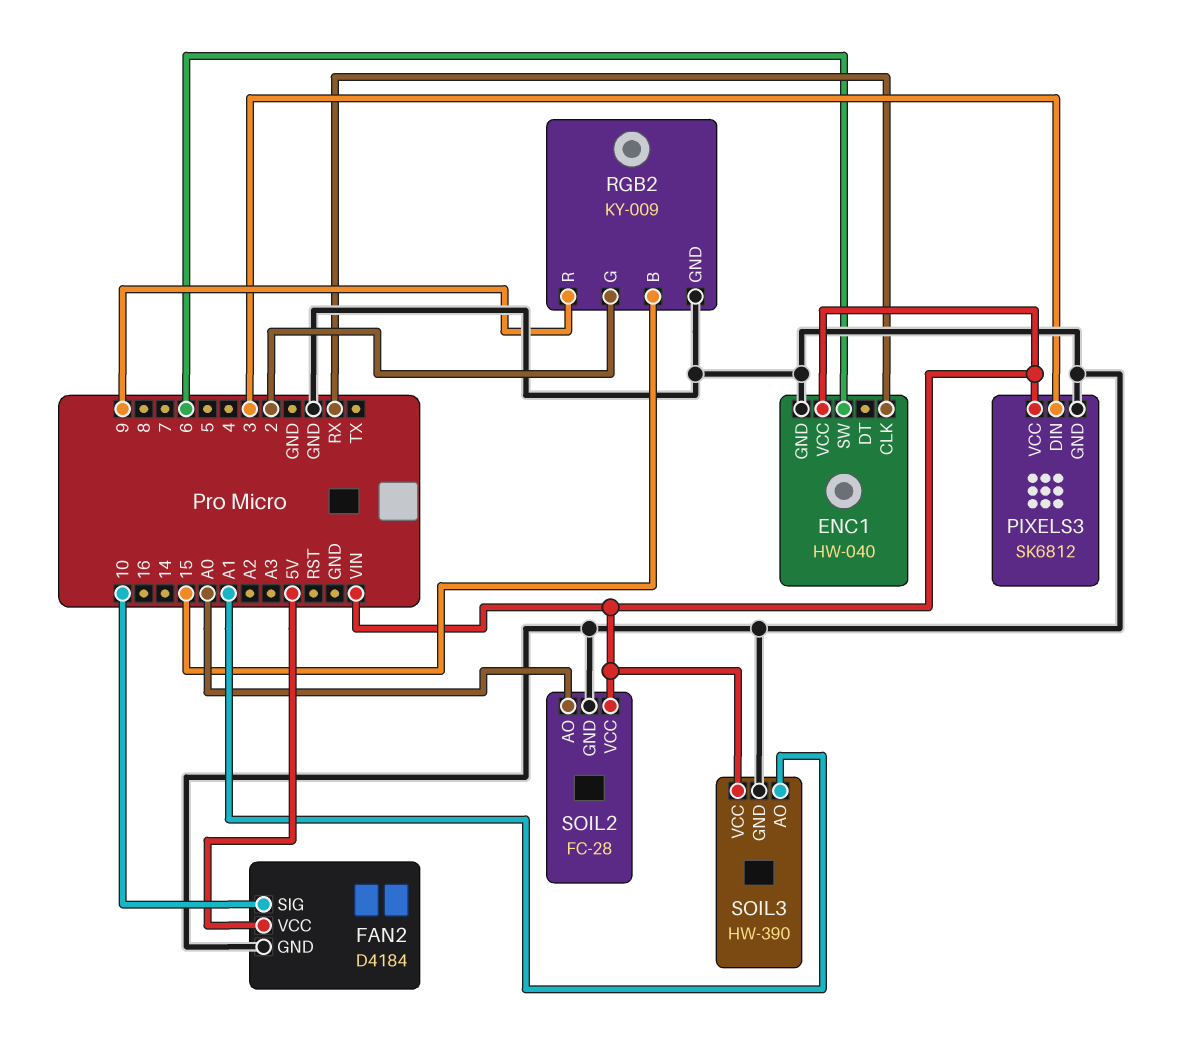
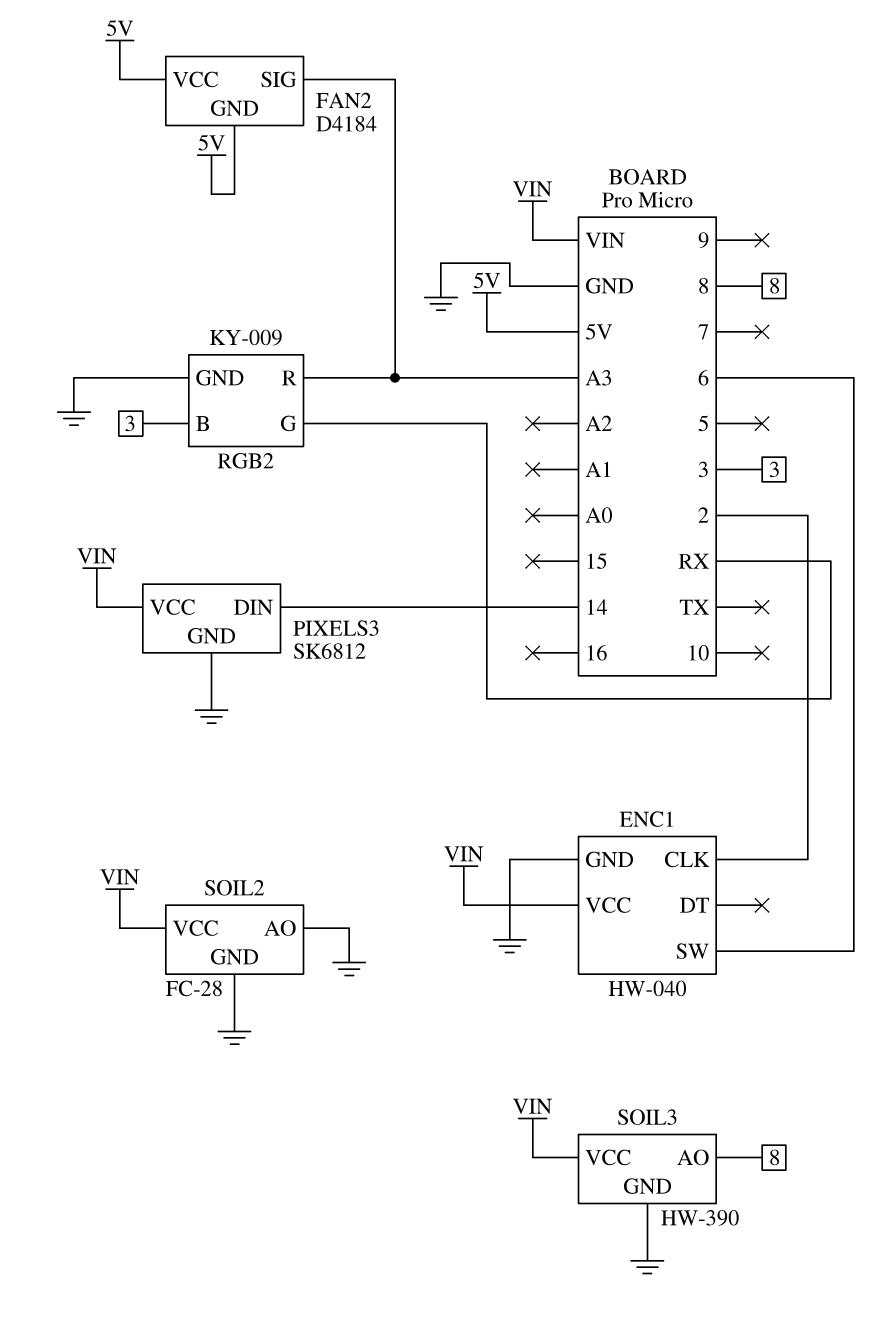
ENC1 pin CLK: RX -> 2
FAN2 pin GND: GND -> 5V
FAN2 pin SIG: 10 -> A3
PIXELS3 pin DIN: 3 -> 14
RGB2 pin B: 15 -> 3
RGB2 pin G: 2 -> RX
RGB2 pin R: 9 -> A3
SOIL2 pin AO: A0 -> GND
SOIL3 pin AO: A1 -> 8

